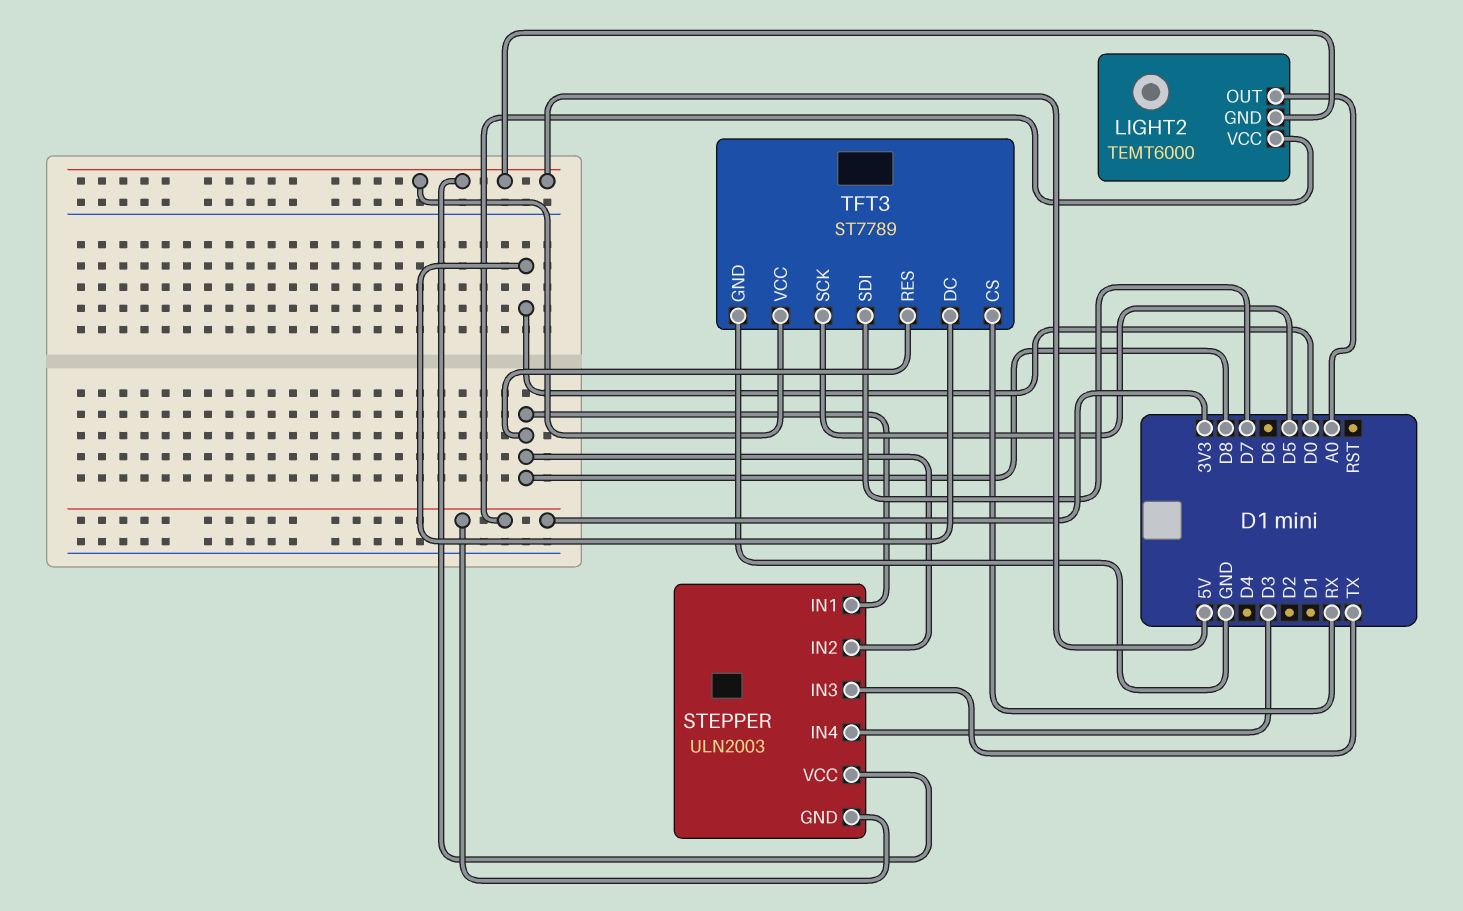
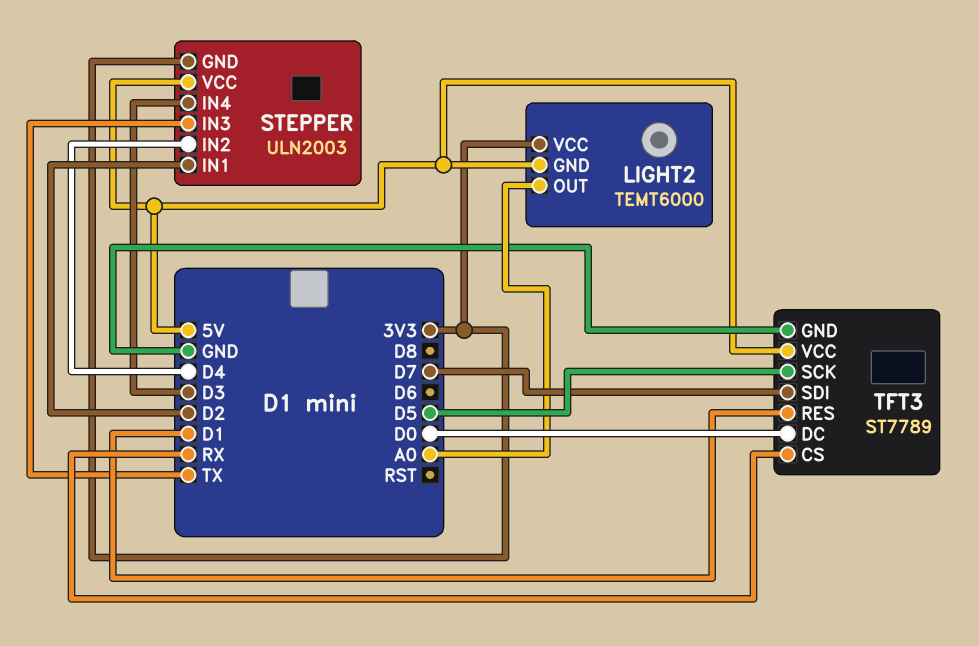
STEPPER pin IN1: D8 -> D2
STEPPER pin IN2: D8 -> D4
TFT3 pin RES: D8 -> D1

